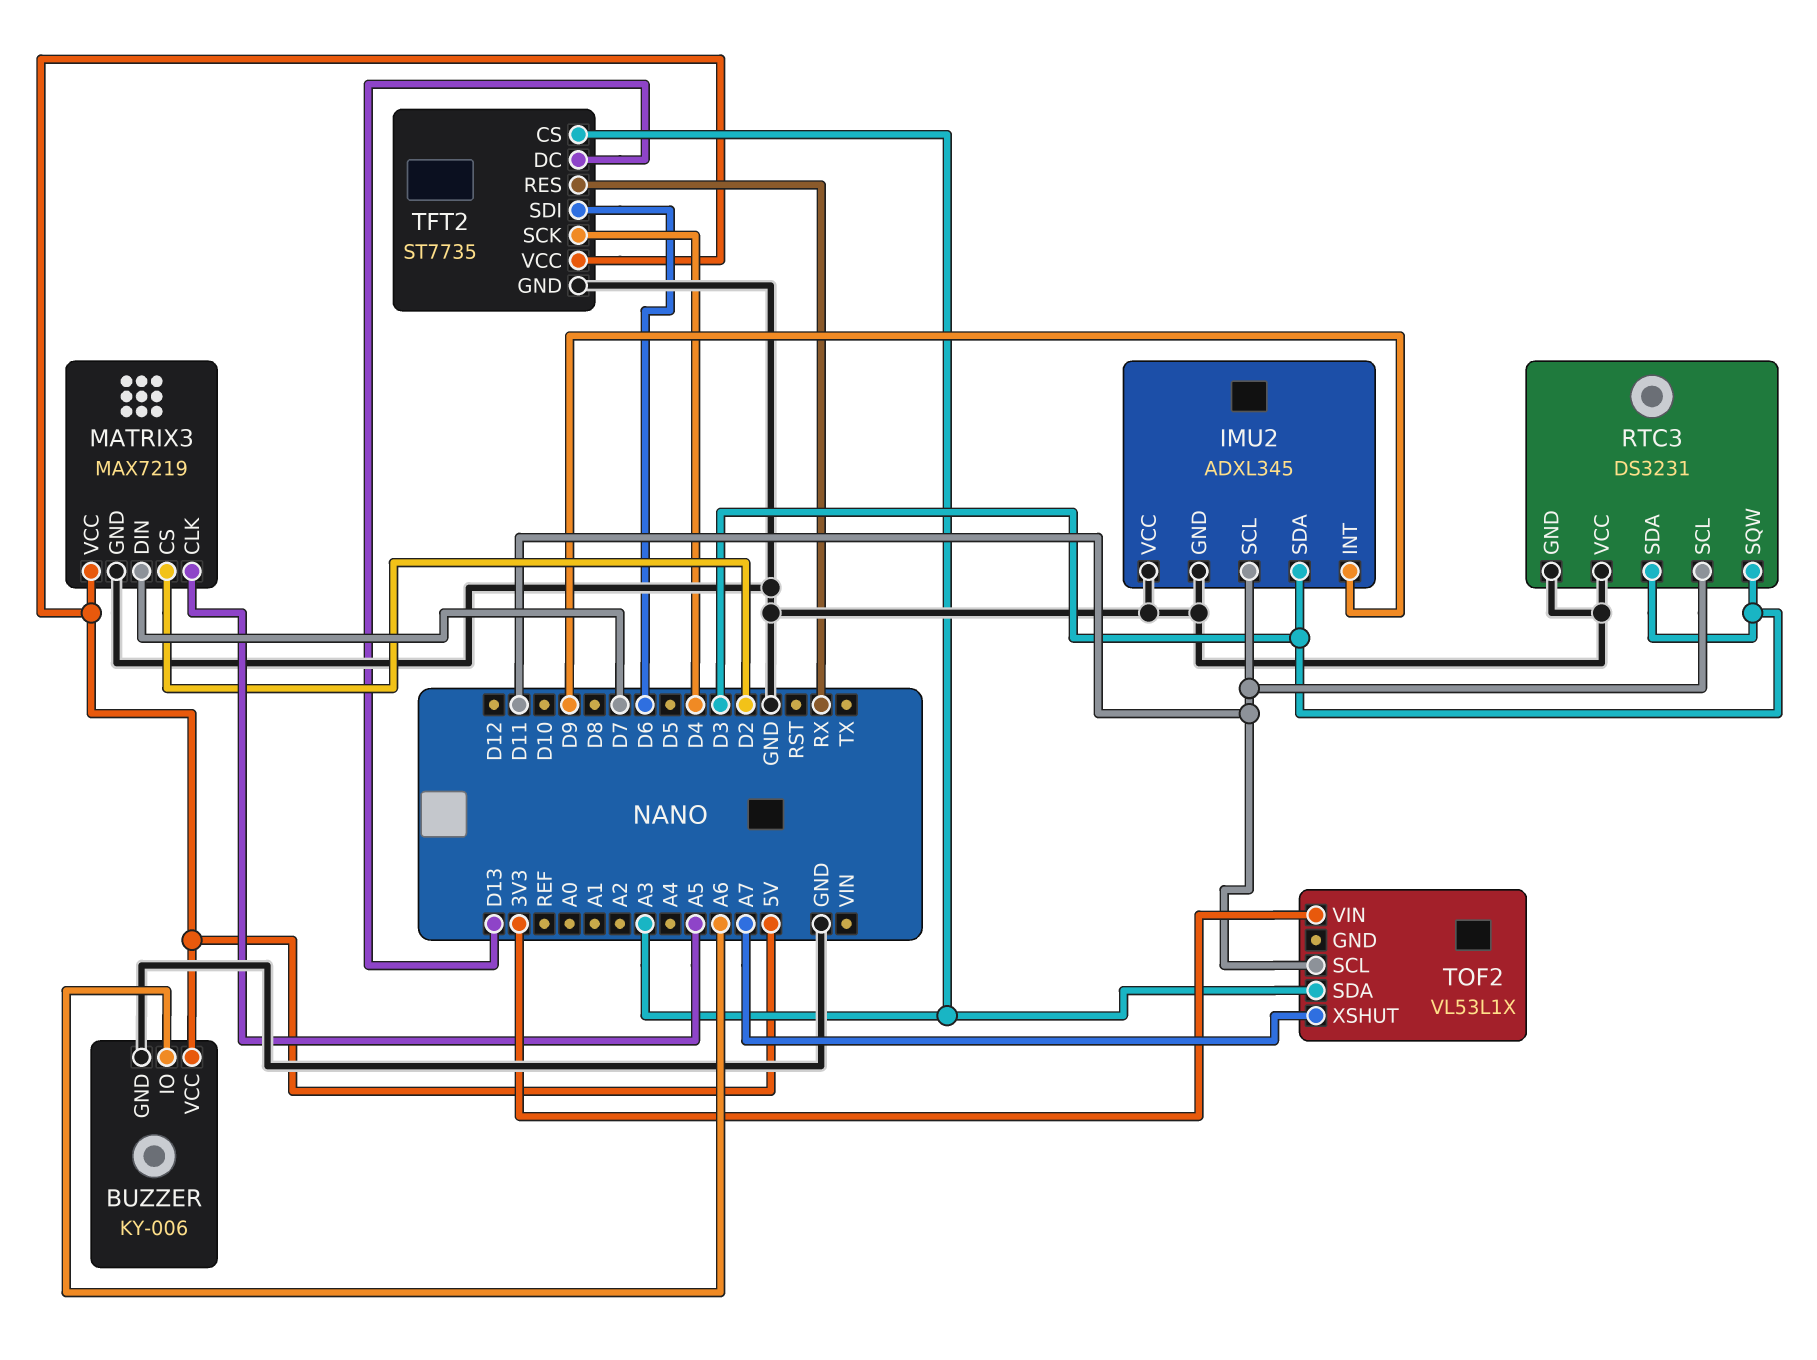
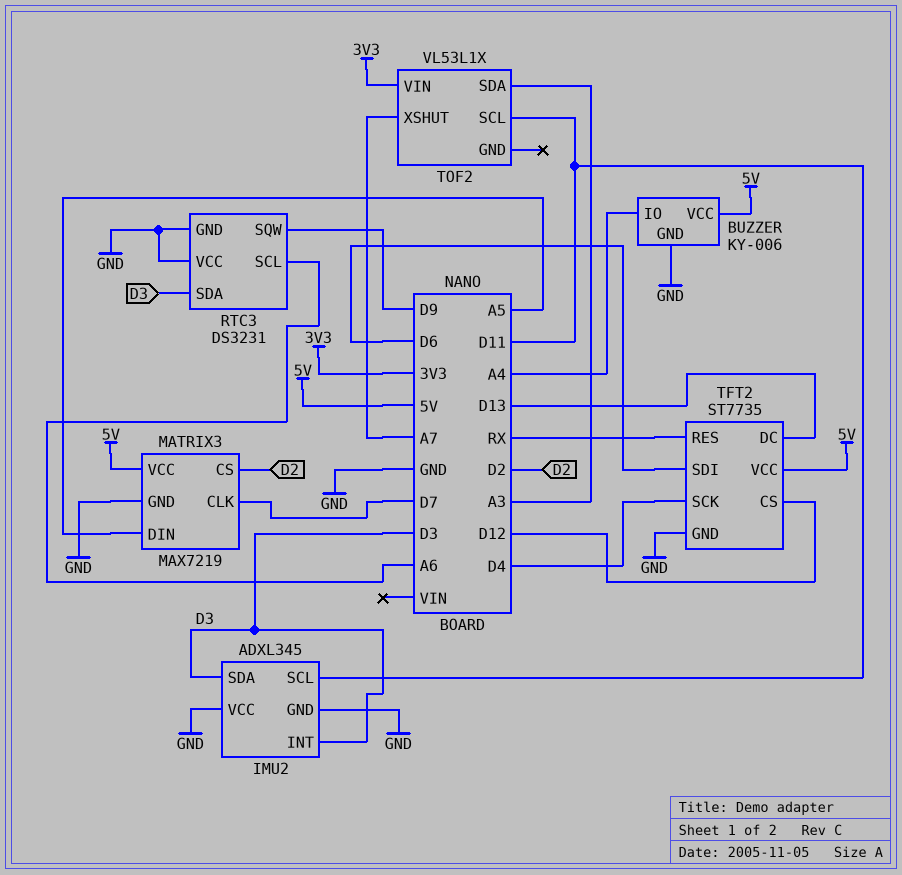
BUZZER pin IO: A6 -> A4
IMU2 pin INT: D9 -> D3
MATRIX3 pin CLK: A5 -> D7
MATRIX3 pin DIN: D7 -> A5
RTC3 pin SCL: D11 -> A6
RTC3 pin SQW: D3 -> D9
TFT2 pin CS: A3 -> D12

